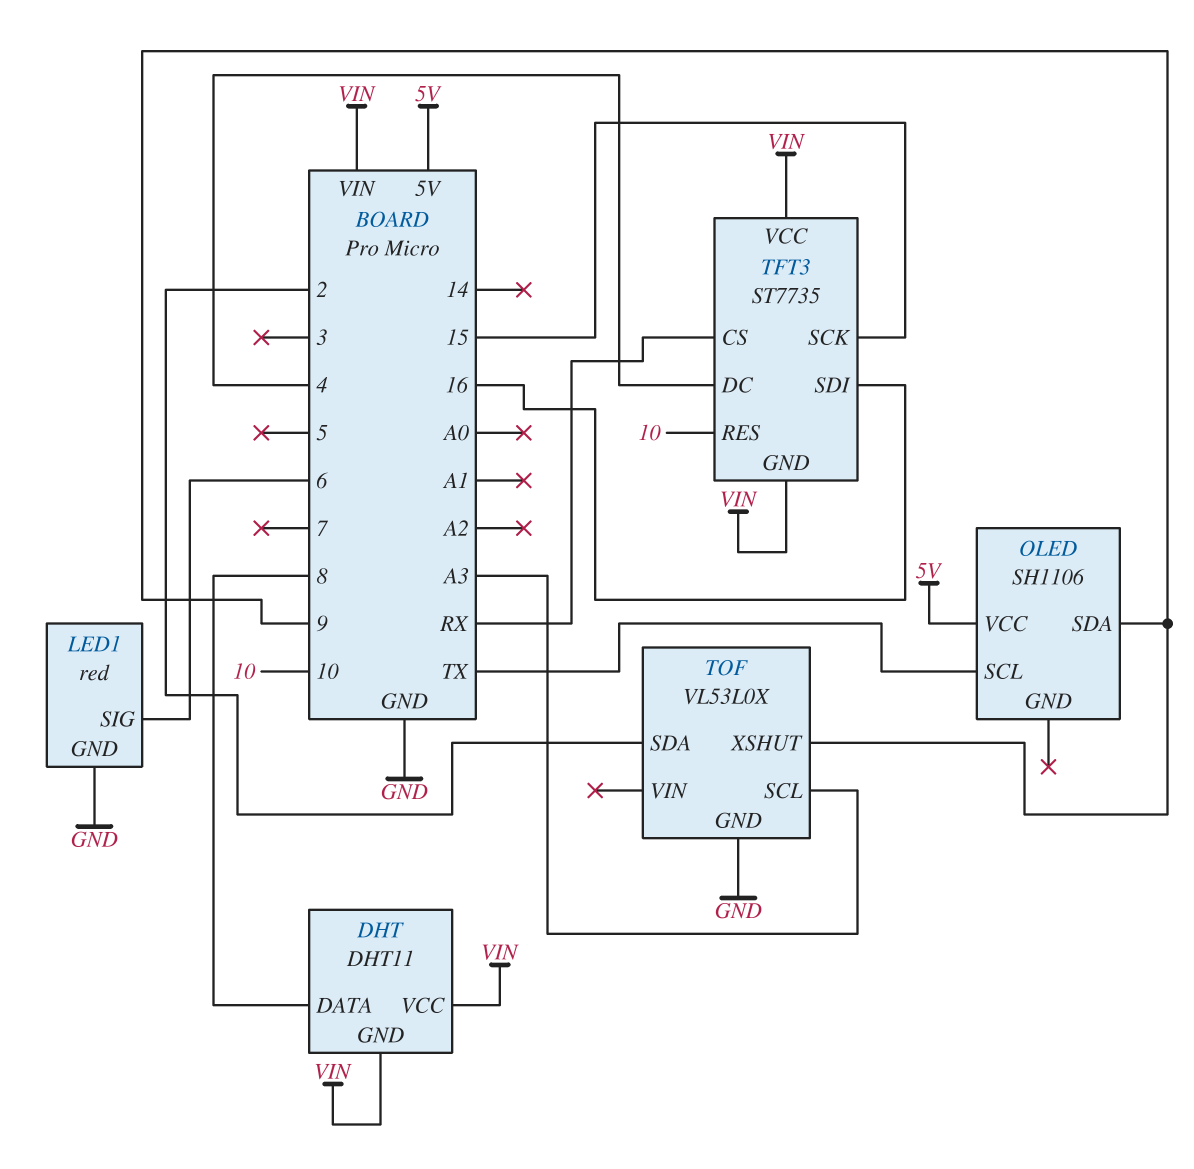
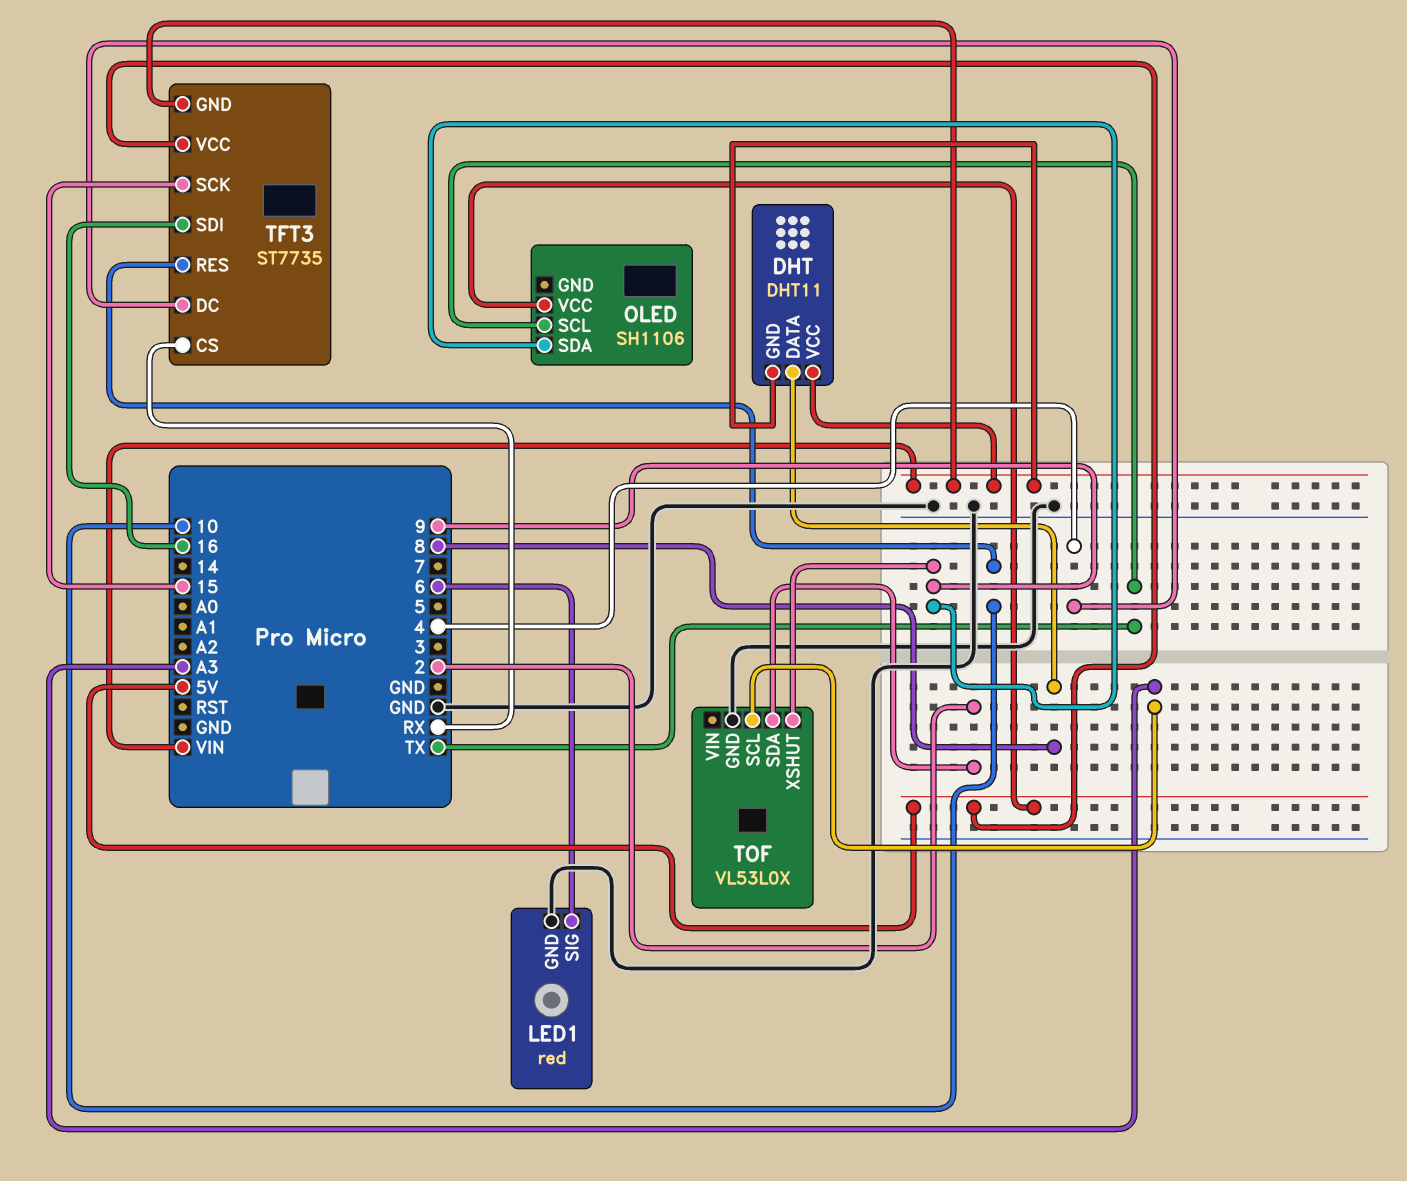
TFT3 pin VCC: VIN -> 5V

